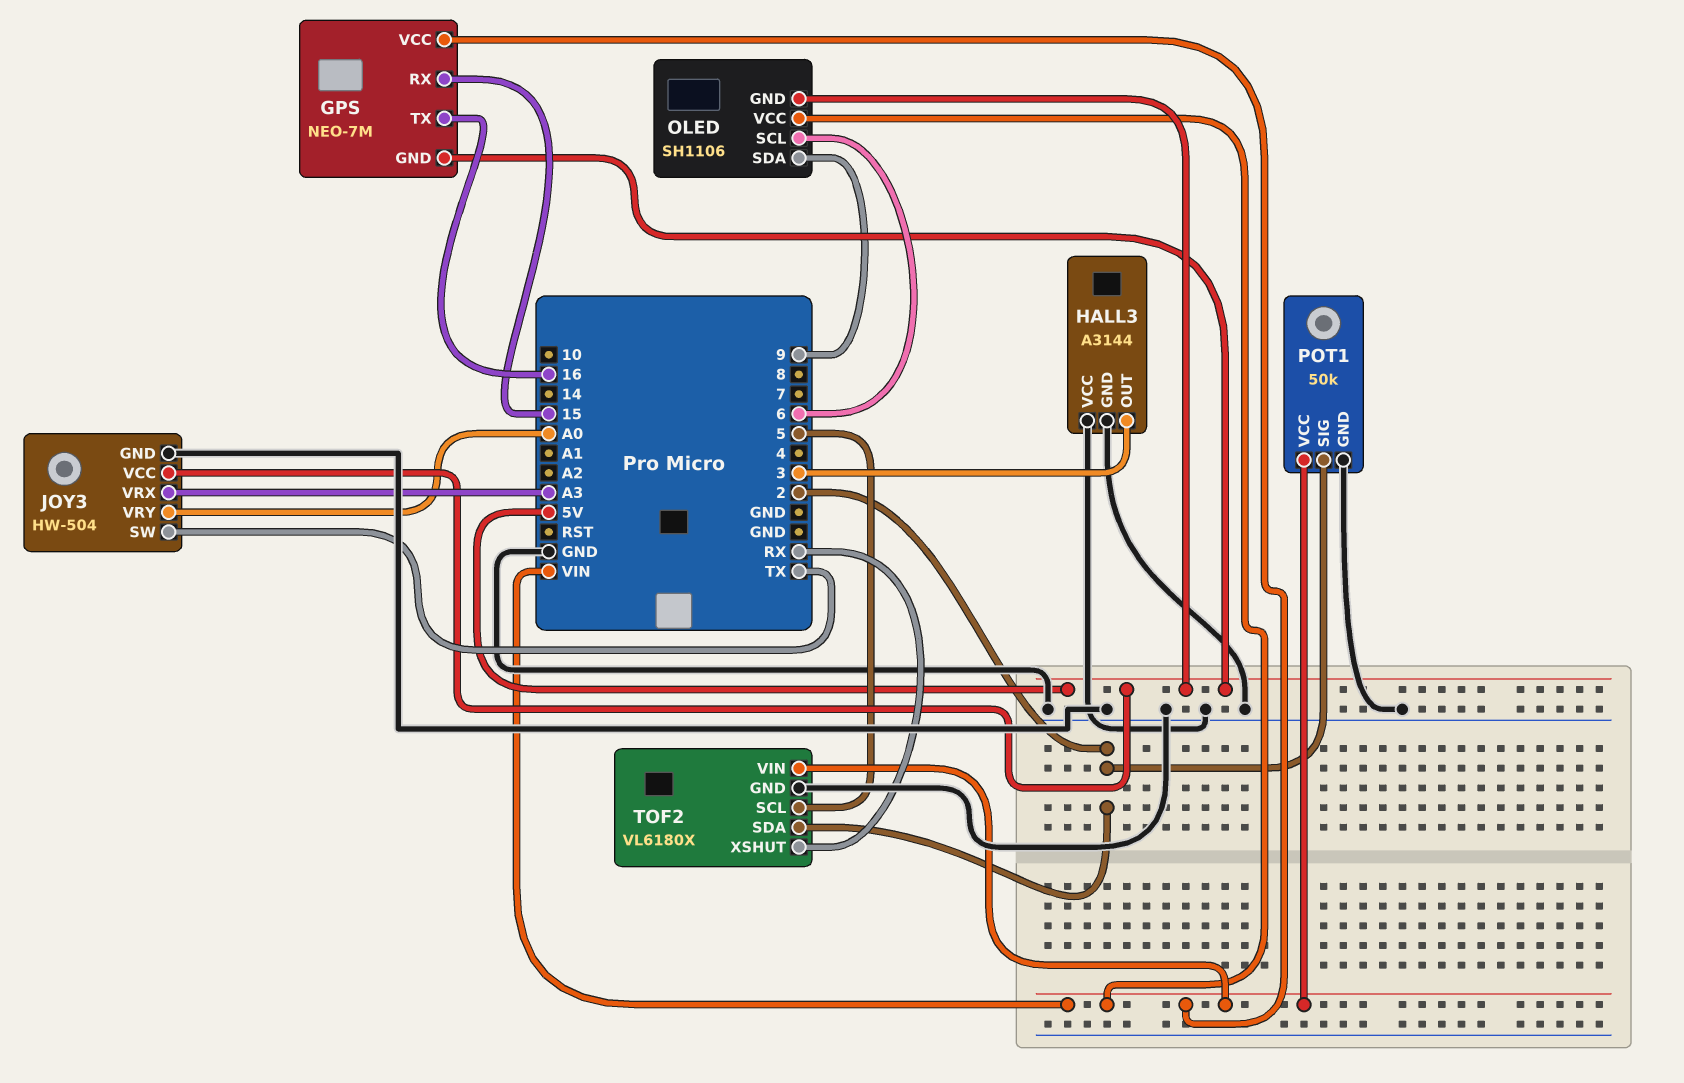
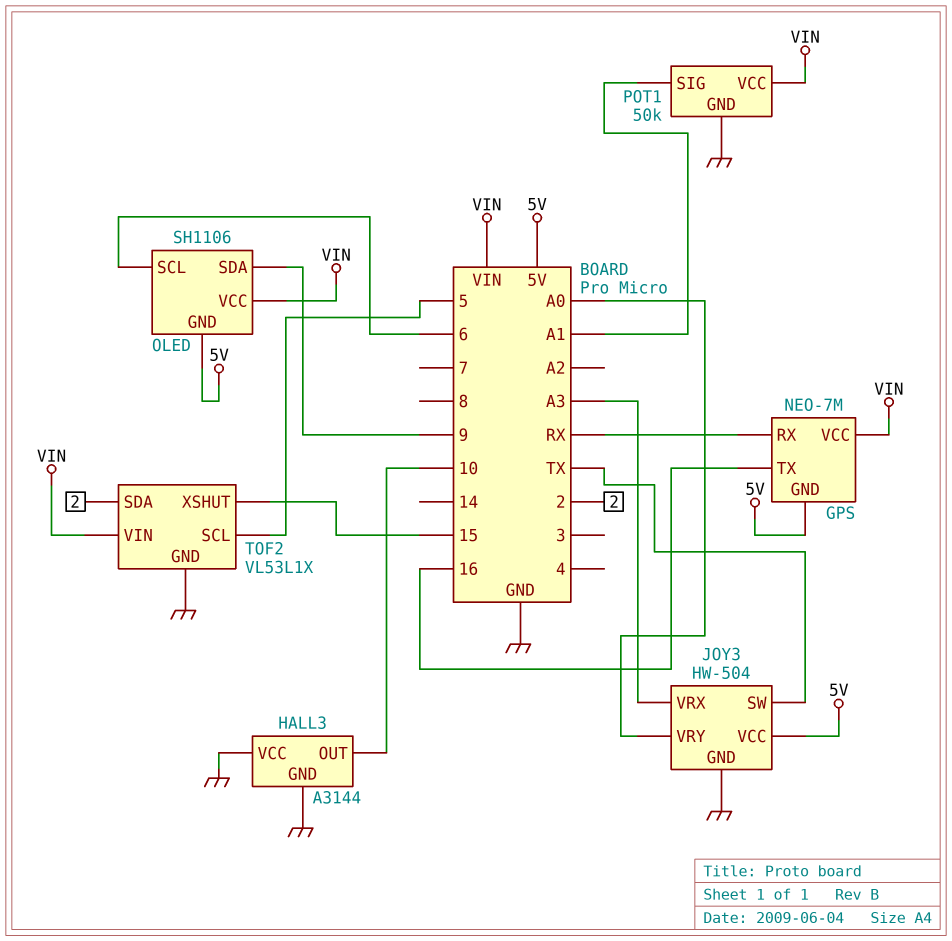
GPS pin RX: 15 -> RX
HALL3 pin OUT: 3 -> 10
POT1 pin SIG: 2 -> A1
TOF2: VL6180X -> VL53L1X
TOF2 pin XSHUT: RX -> 15

